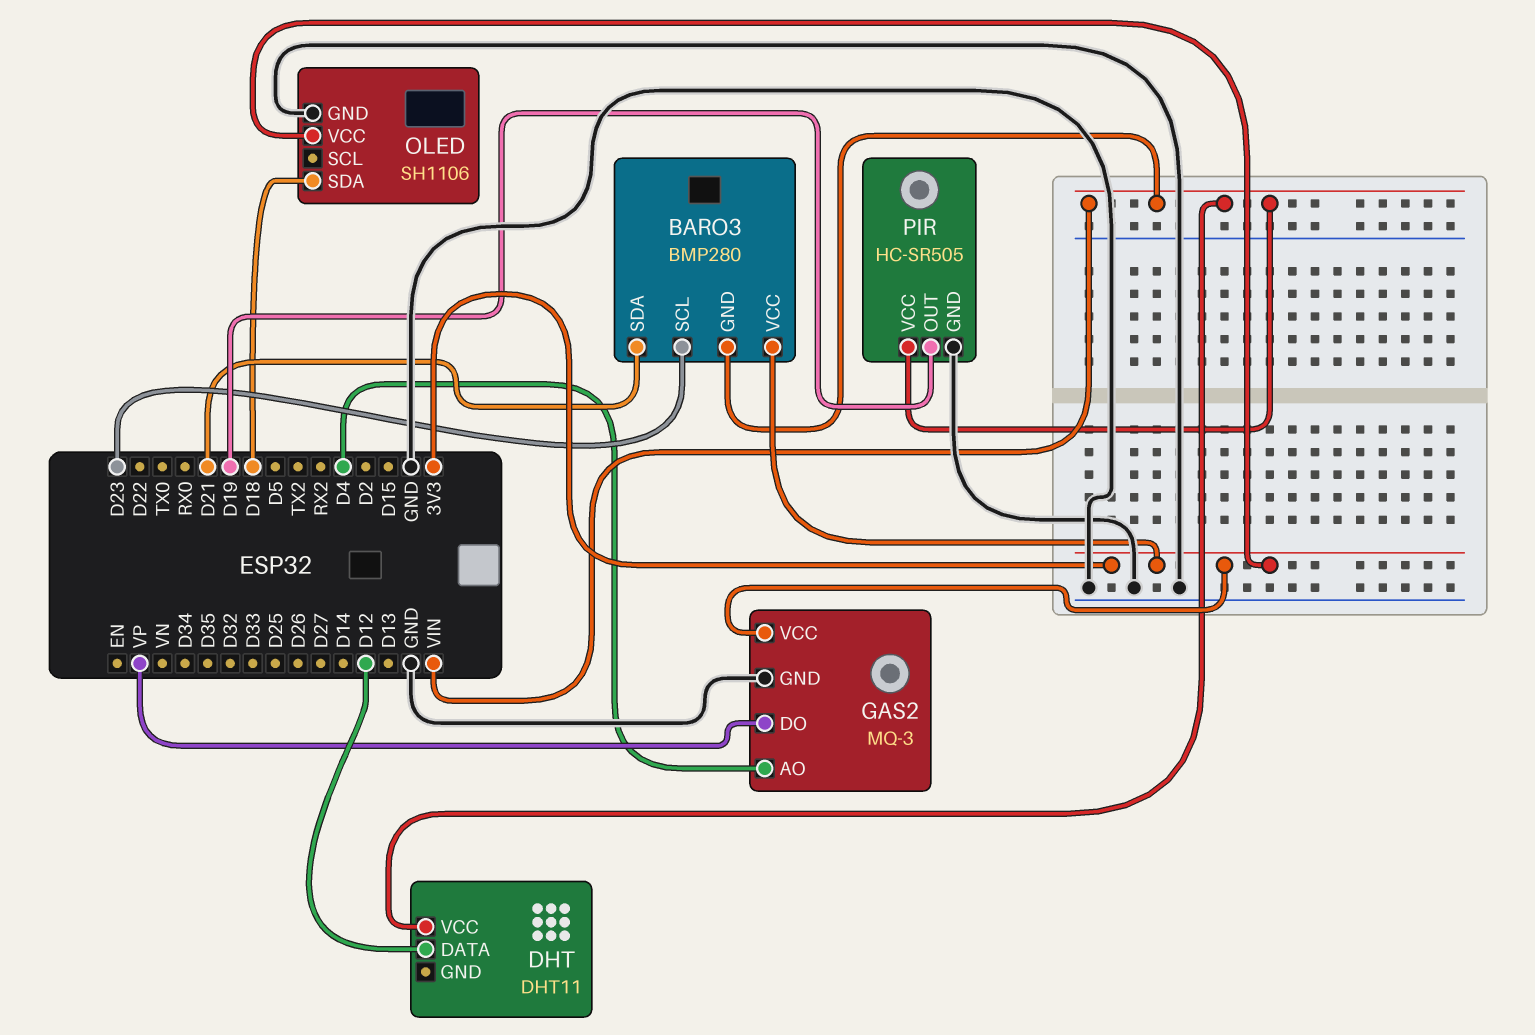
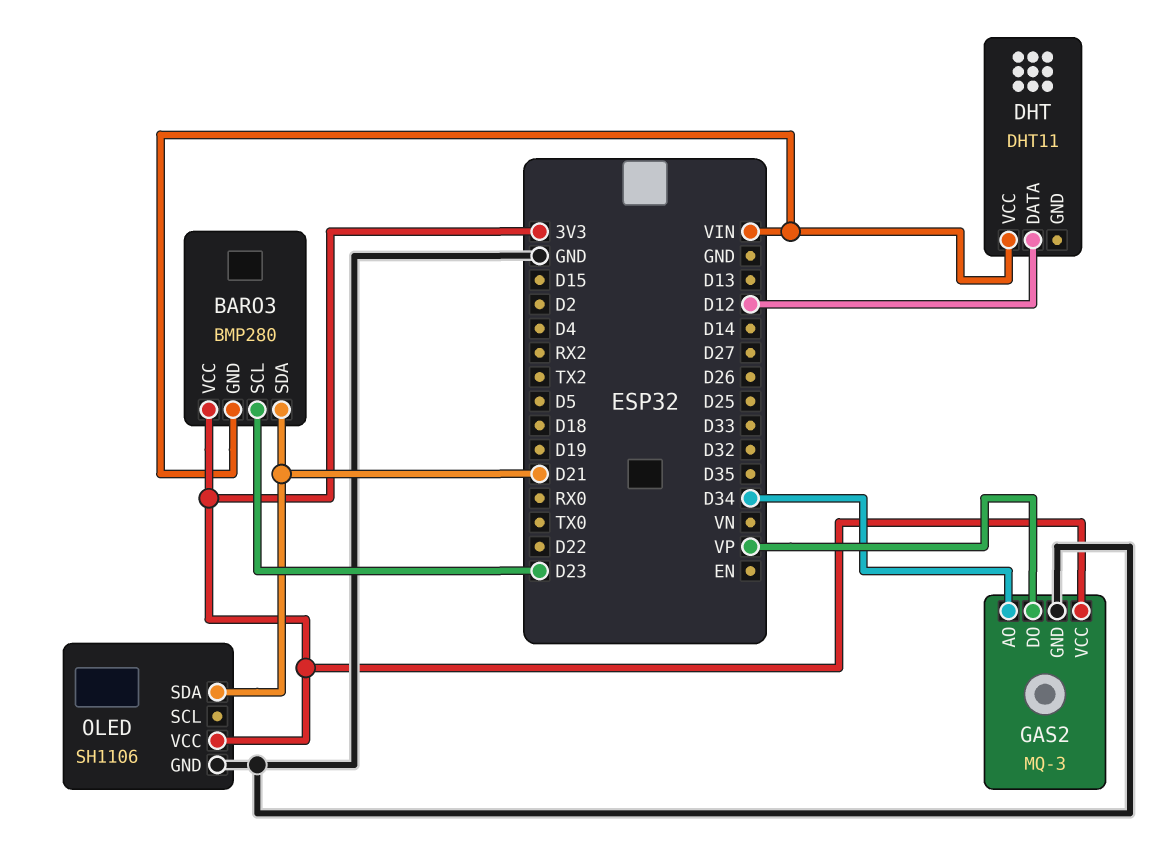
GAS2 pin AO: D4 -> D34
OLED pin SDA: D18 -> D21
PIR: HC-SR505 -> none
PIR pin GND: GND -> none
PIR pin OUT: D19 -> none
PIR pin VCC: VIN -> none

